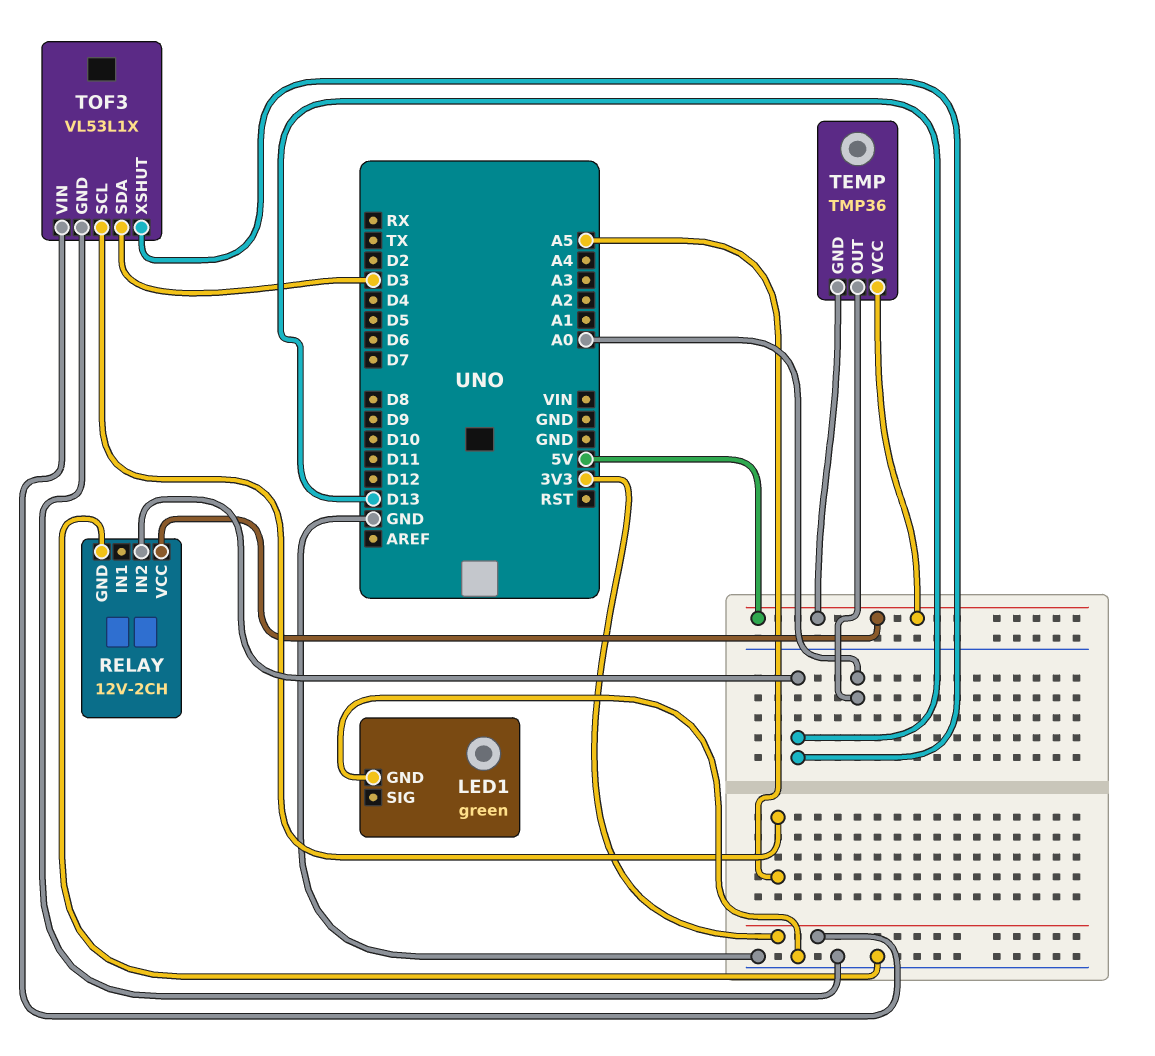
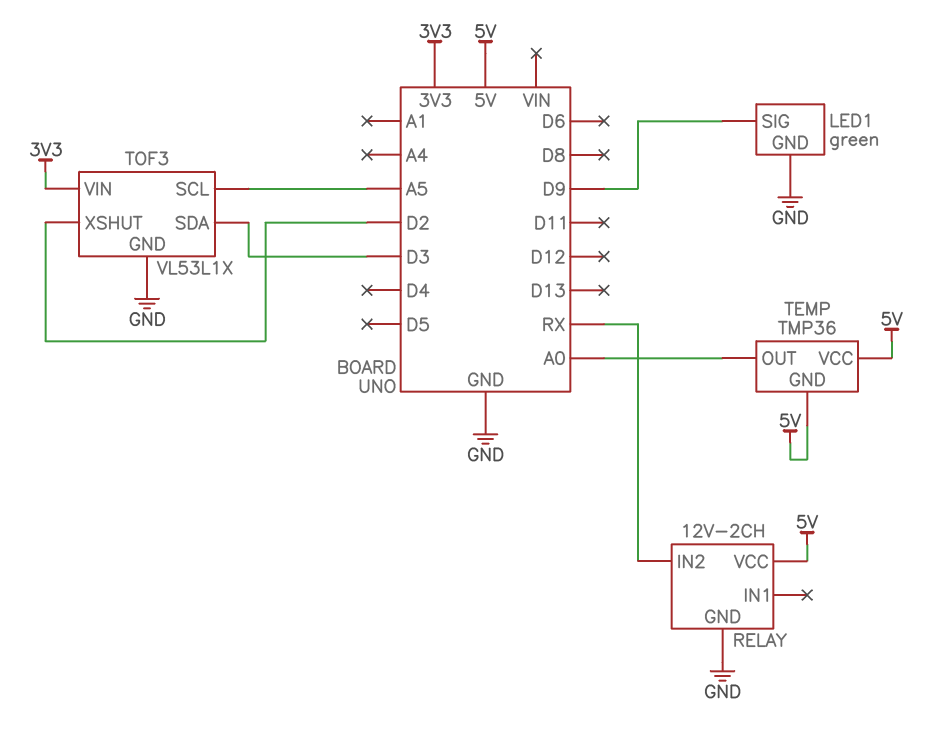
LED1 pin SIG: none -> D9
RELAY pin IN2: D13 -> RX
TOF3 pin XSHUT: D13 -> D2

